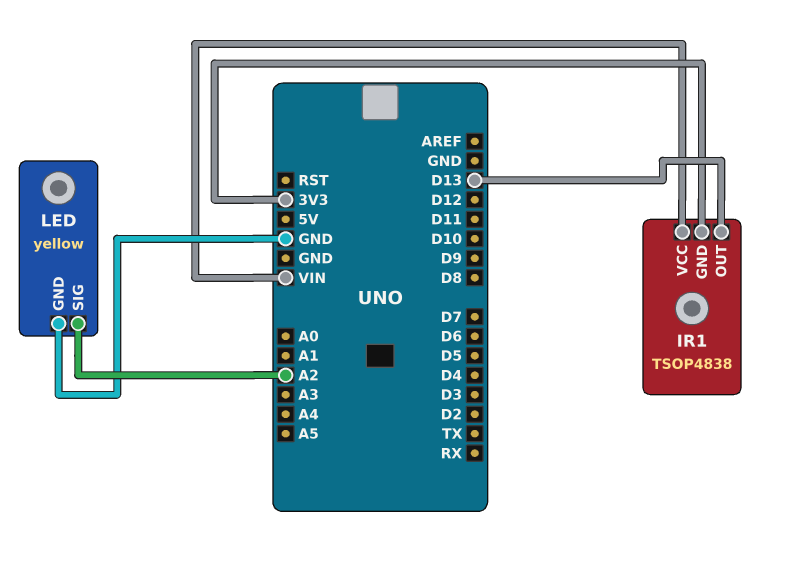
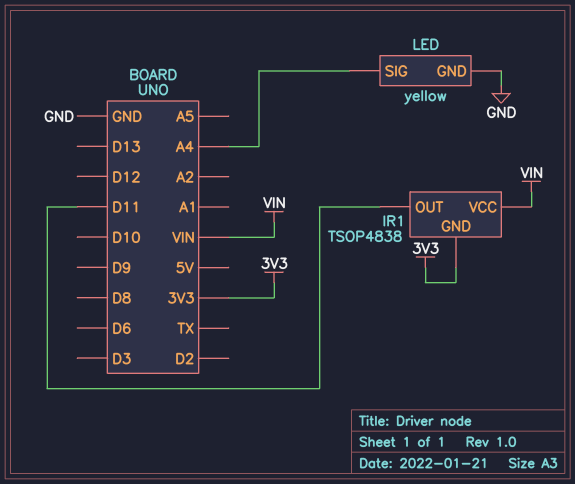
IR1 pin OUT: D13 -> D11
LED pin SIG: A2 -> A4

